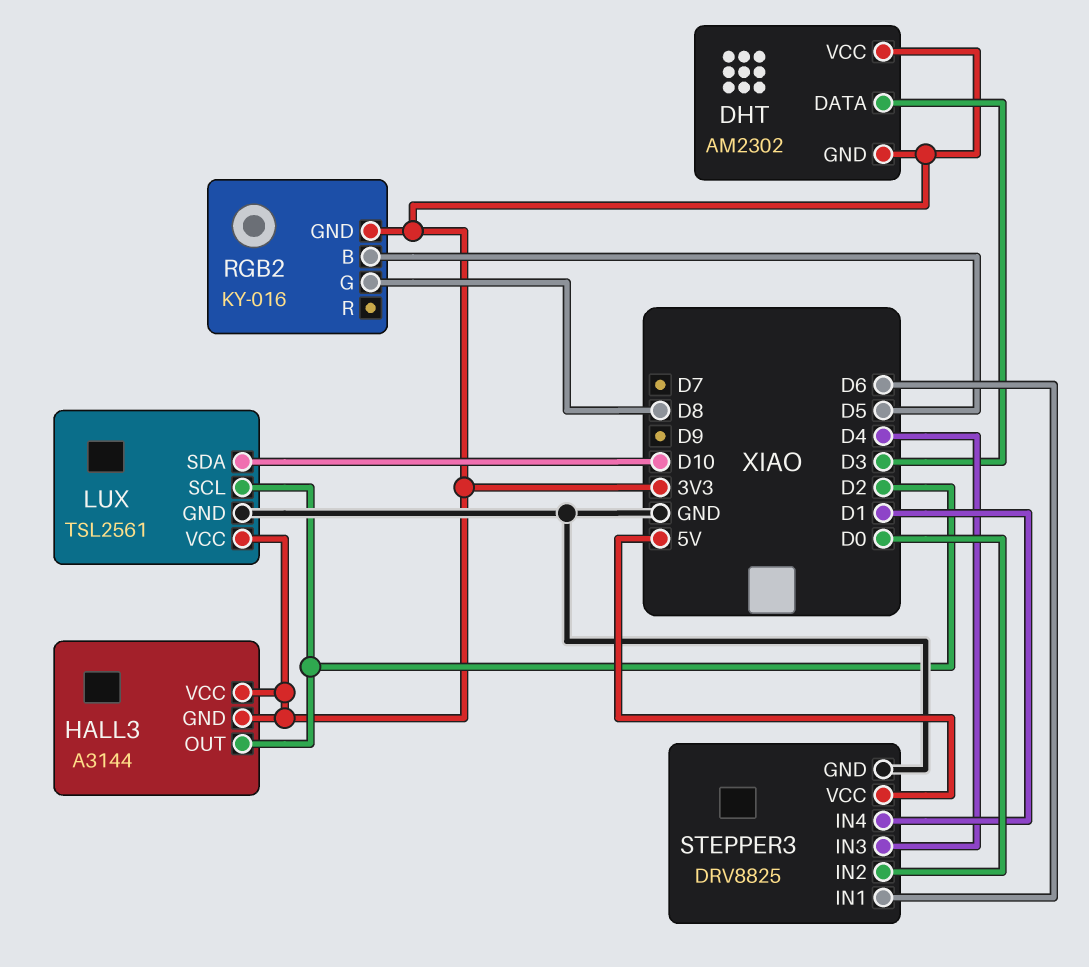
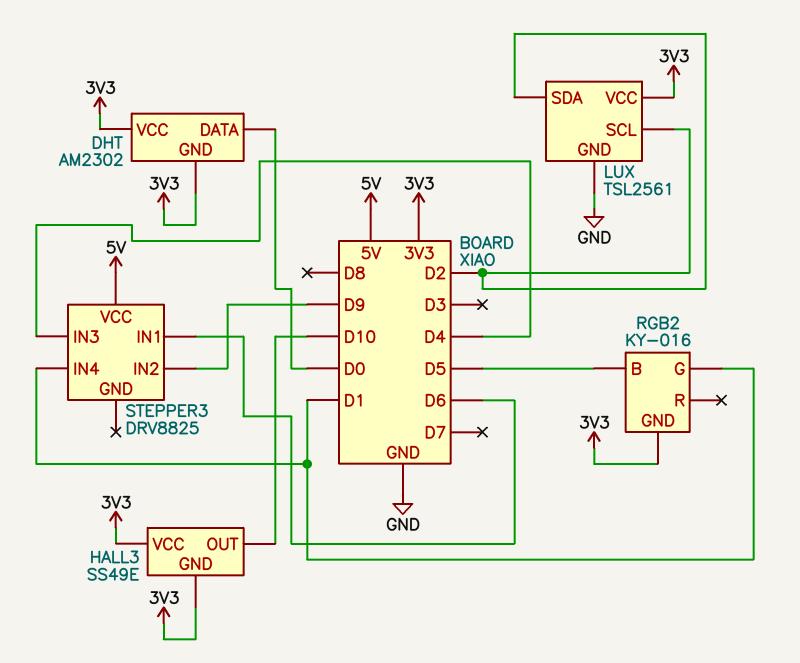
DHT pin DATA: D3 -> D0
HALL3: A3144 -> SS49E
HALL3 pin OUT: D2 -> D10
LUX pin SDA: D10 -> D2
RGB2 pin G: D8 -> D1
STEPPER3 pin GND: GND -> none
STEPPER3 pin IN2: D0 -> D9

